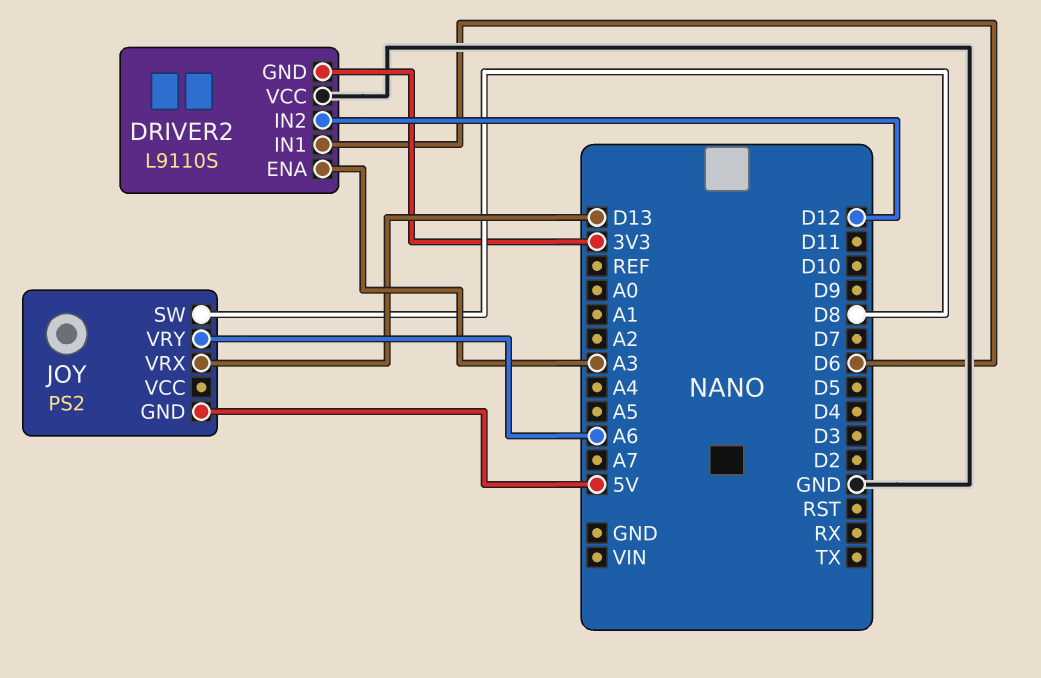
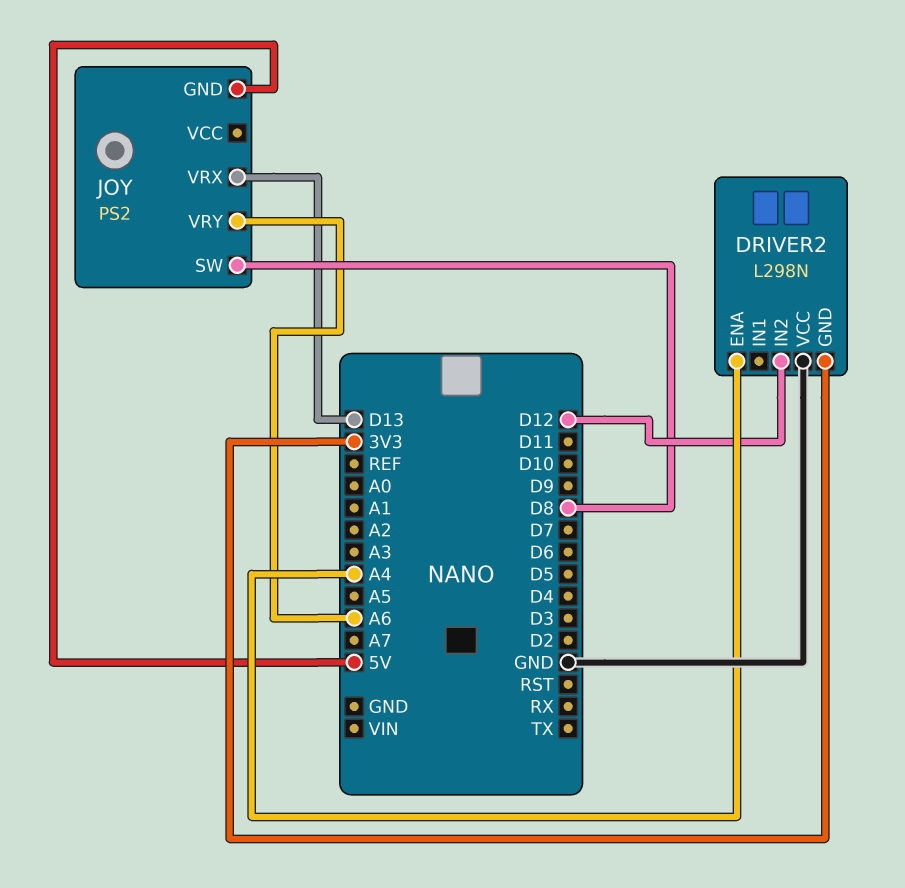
DRIVER2: L9110S -> L298N
DRIVER2 pin ENA: A3 -> A4
DRIVER2 pin IN1: D6 -> none

